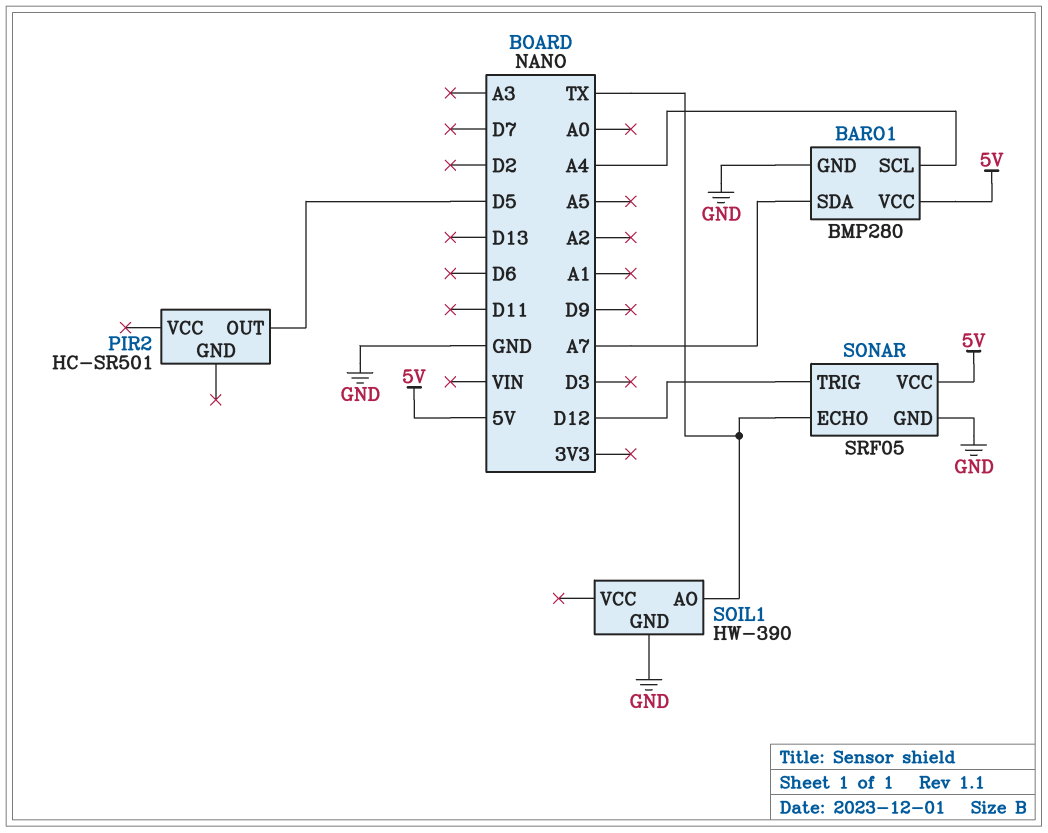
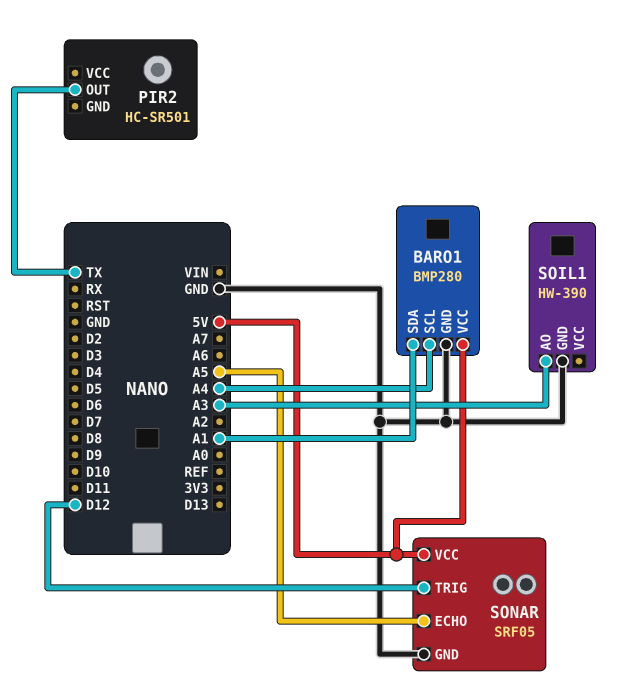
BARO1 pin SDA: A7 -> A1
PIR2 pin OUT: D5 -> TX
SOIL1 pin AO: TX -> A3
SONAR pin ECHO: TX -> A5

